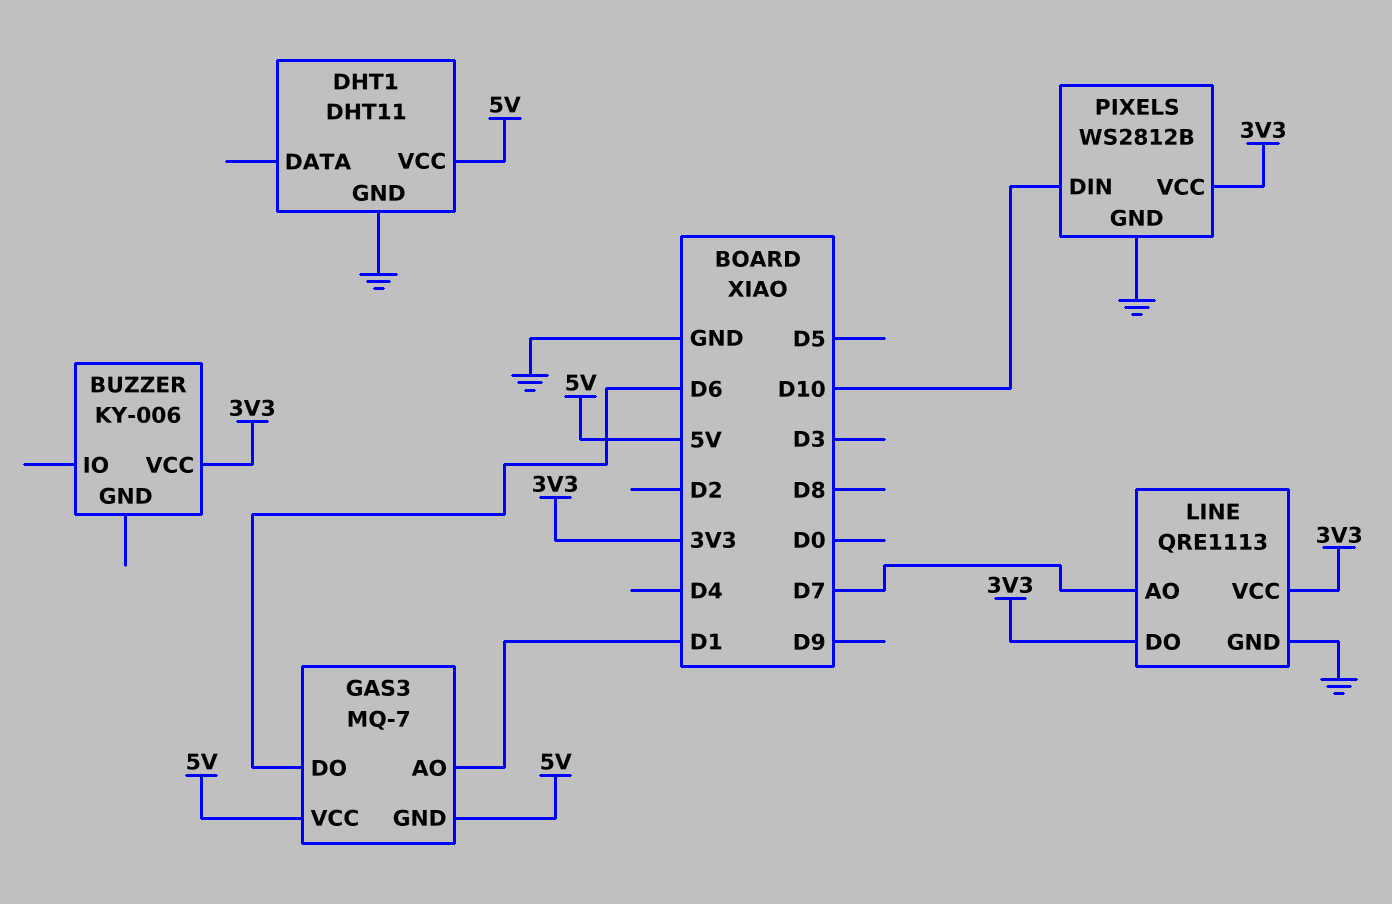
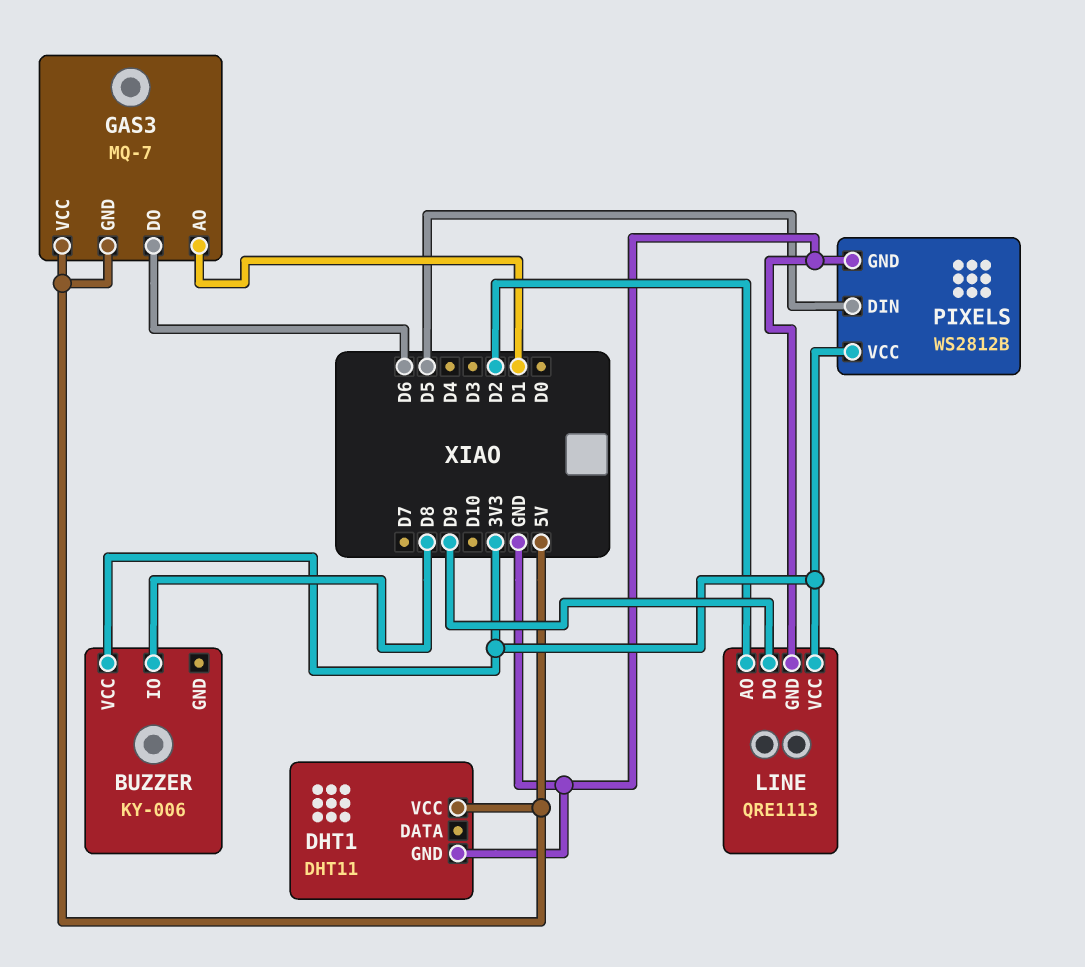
BUZZER pin IO: none -> D8
LINE pin AO: D7 -> D2
LINE pin DO: 3V3 -> D9
PIXELS pin DIN: D10 -> D5

